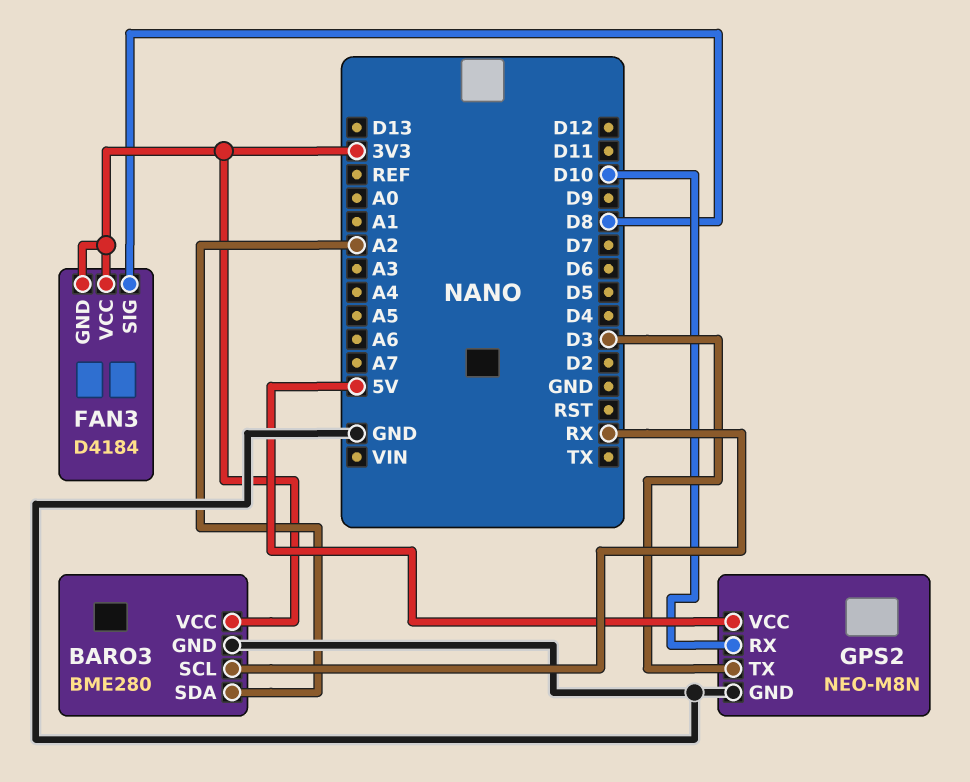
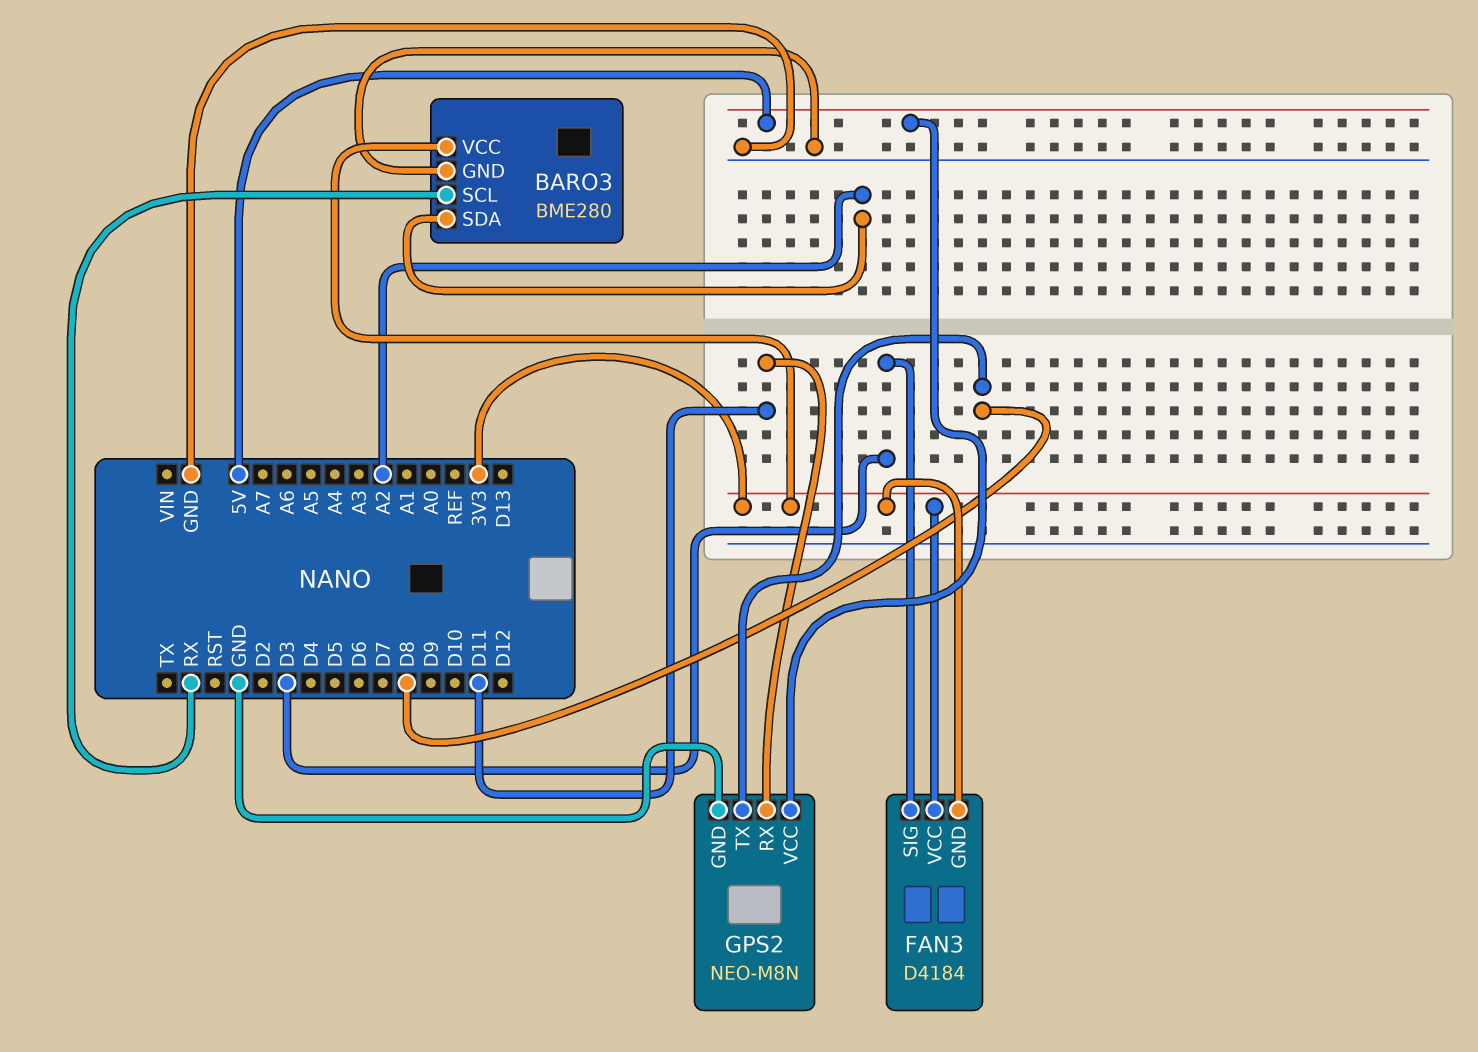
FAN3 pin SIG: D8 -> D3
GPS2 pin RX: D10 -> D11
GPS2 pin TX: D3 -> D8

